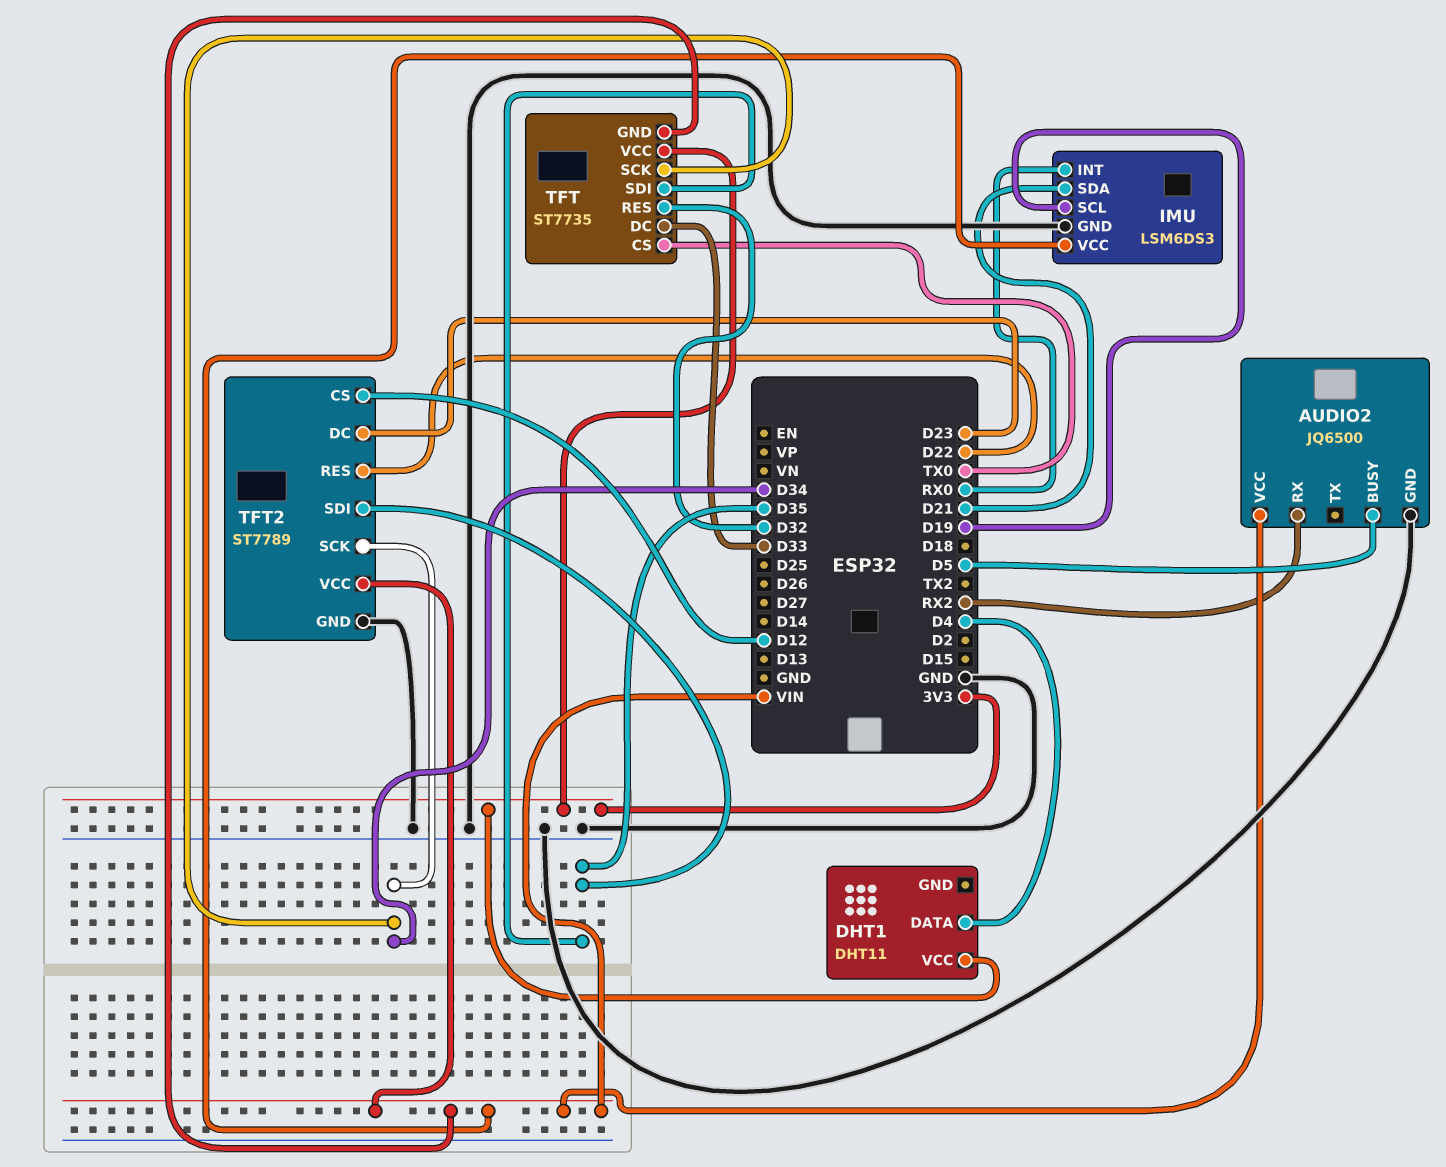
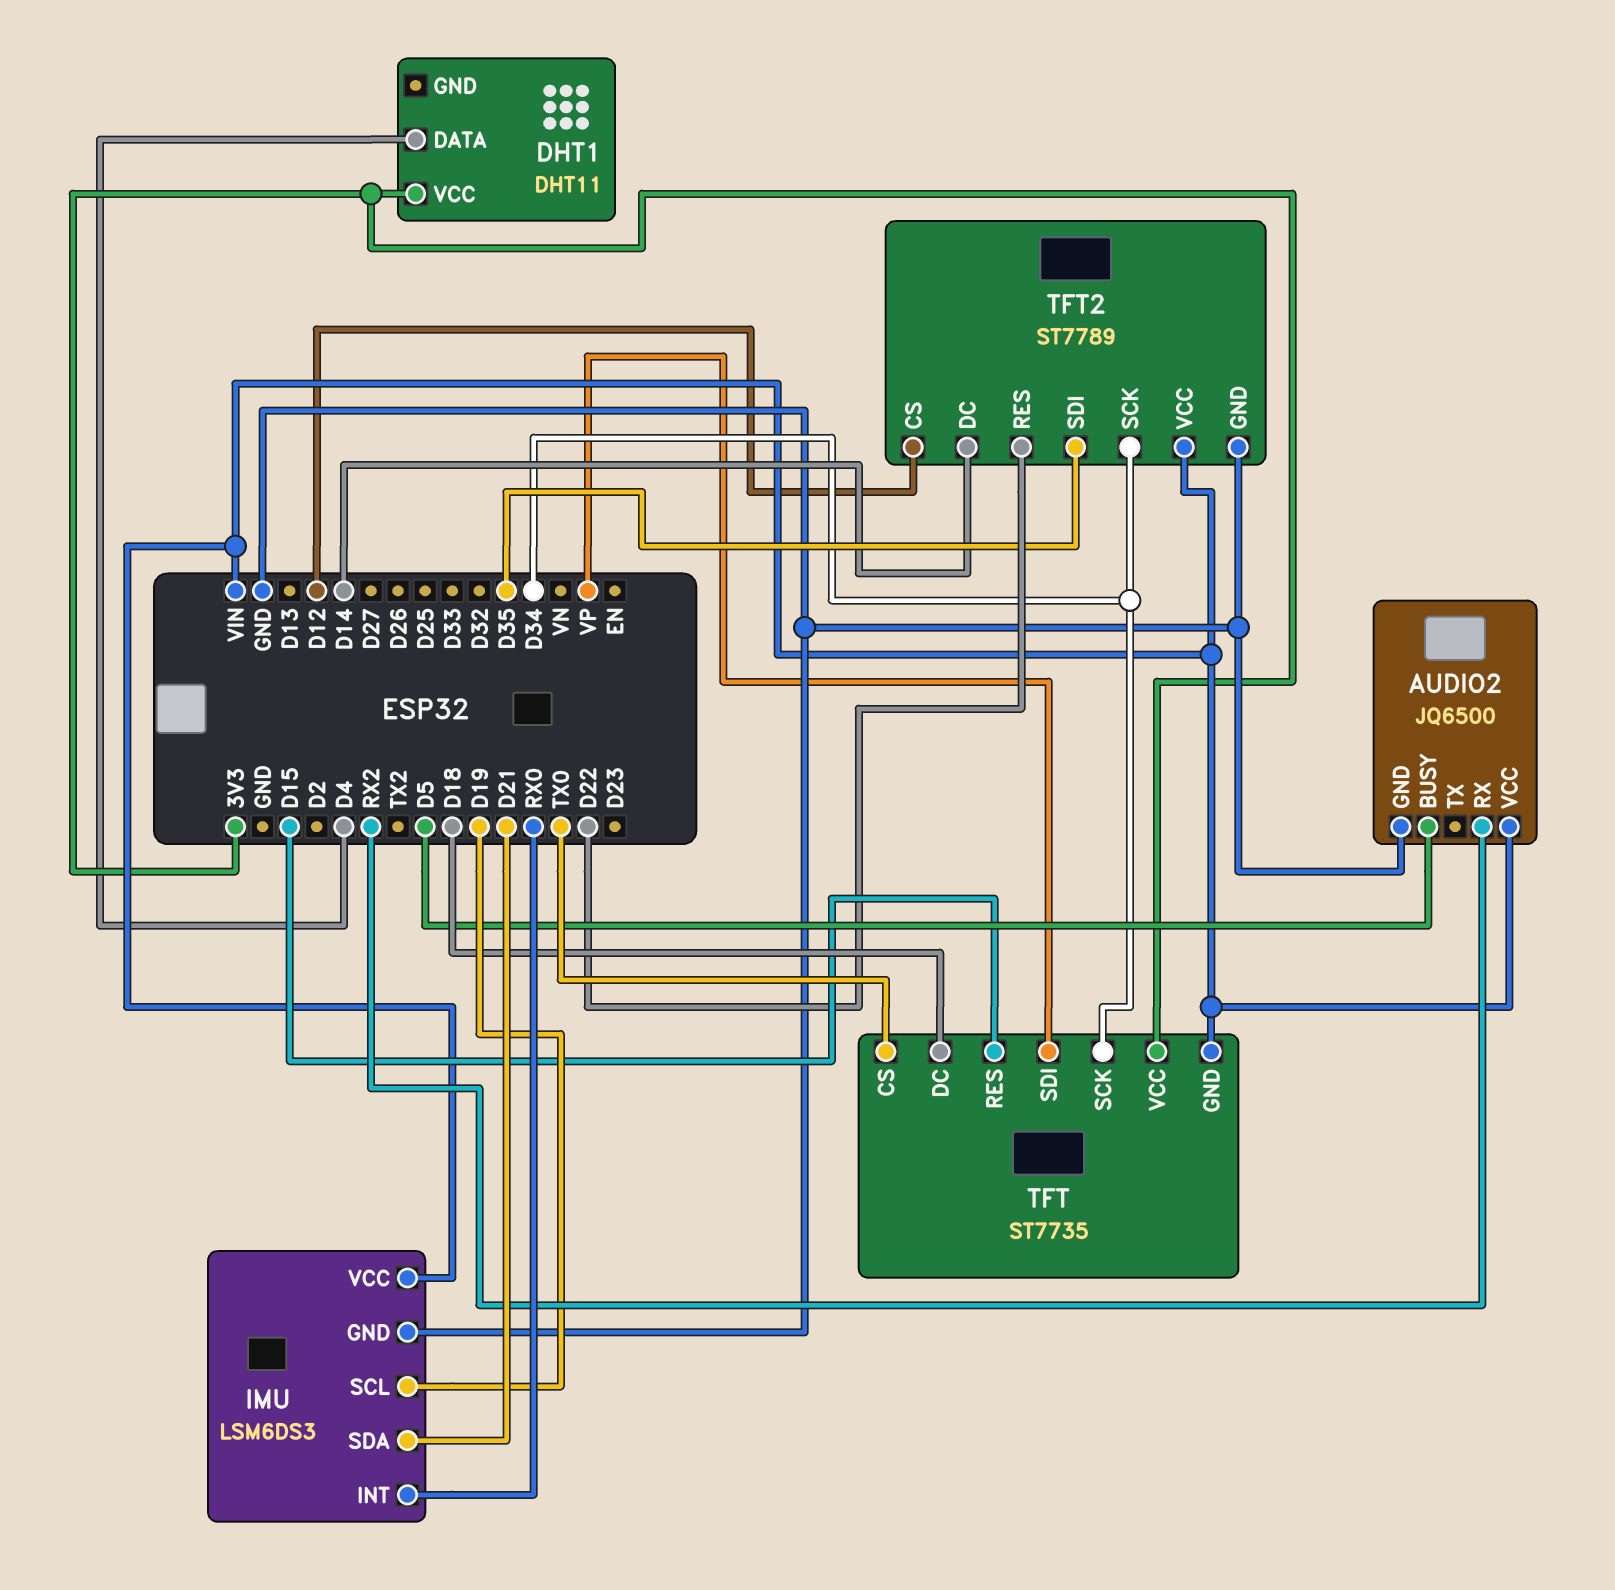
TFT pin DC: D33 -> D18
TFT pin RES: D32 -> D15
TFT pin SDI: D35 -> VP
TFT2 pin DC: D23 -> D14

